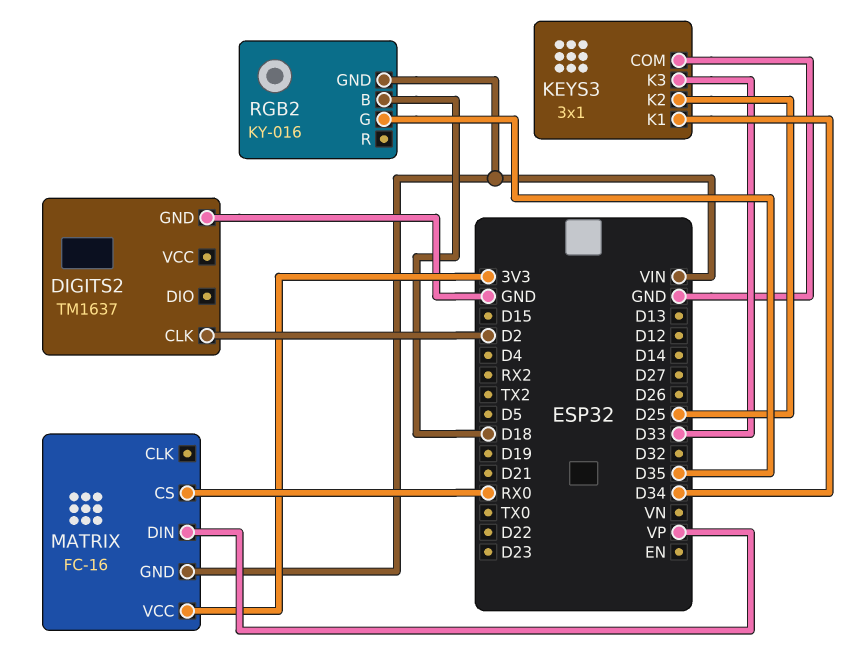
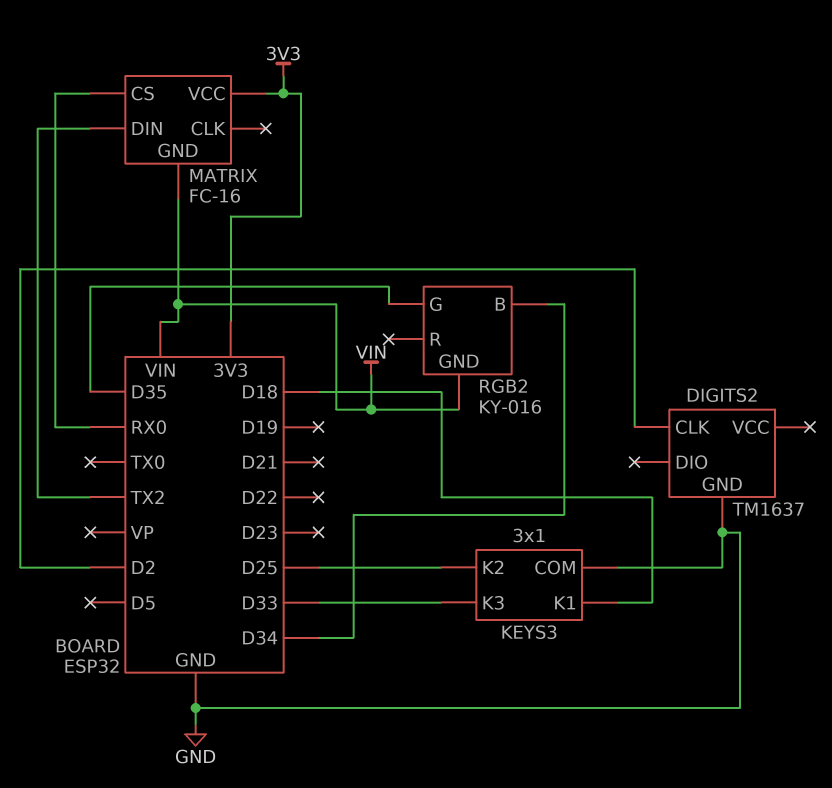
KEYS3 pin K1: D34 -> D18
MATRIX pin DIN: VP -> TX2
RGB2 pin B: D18 -> D34

